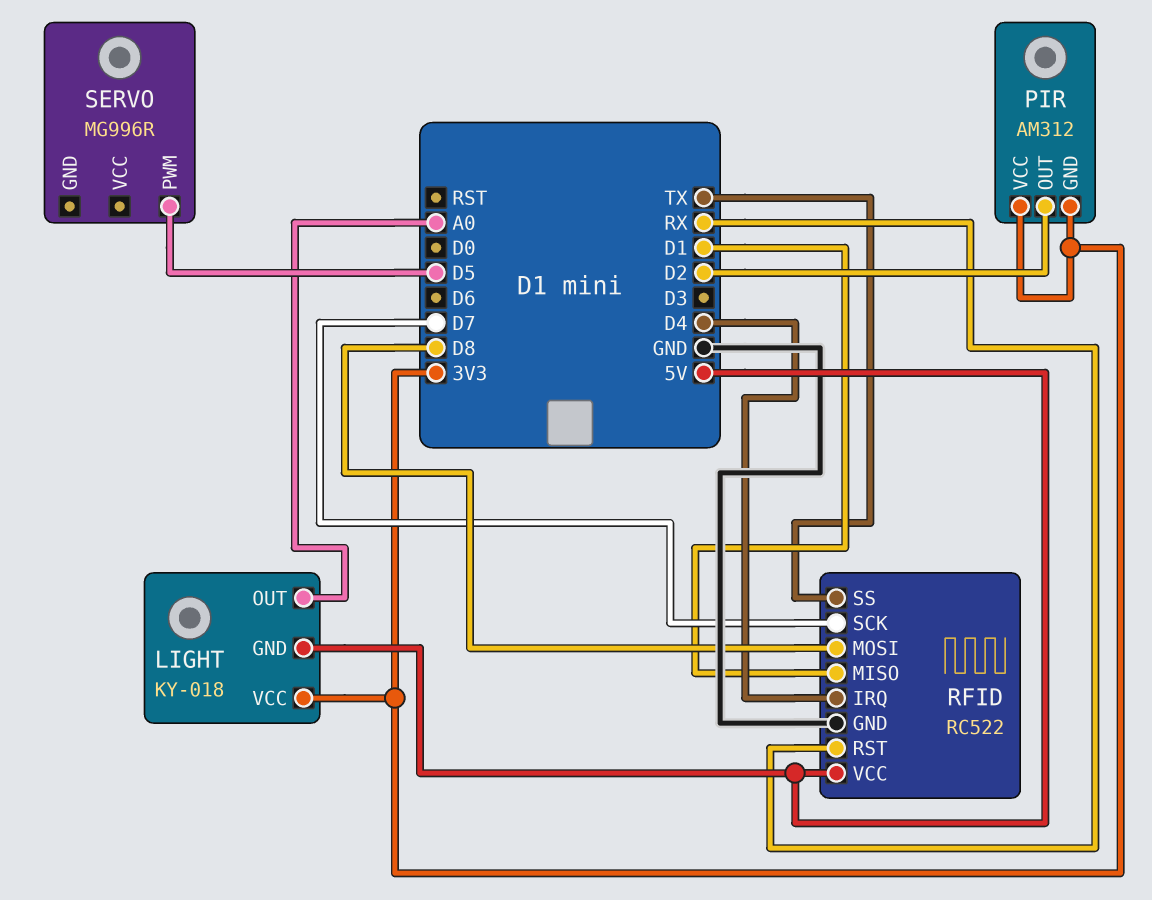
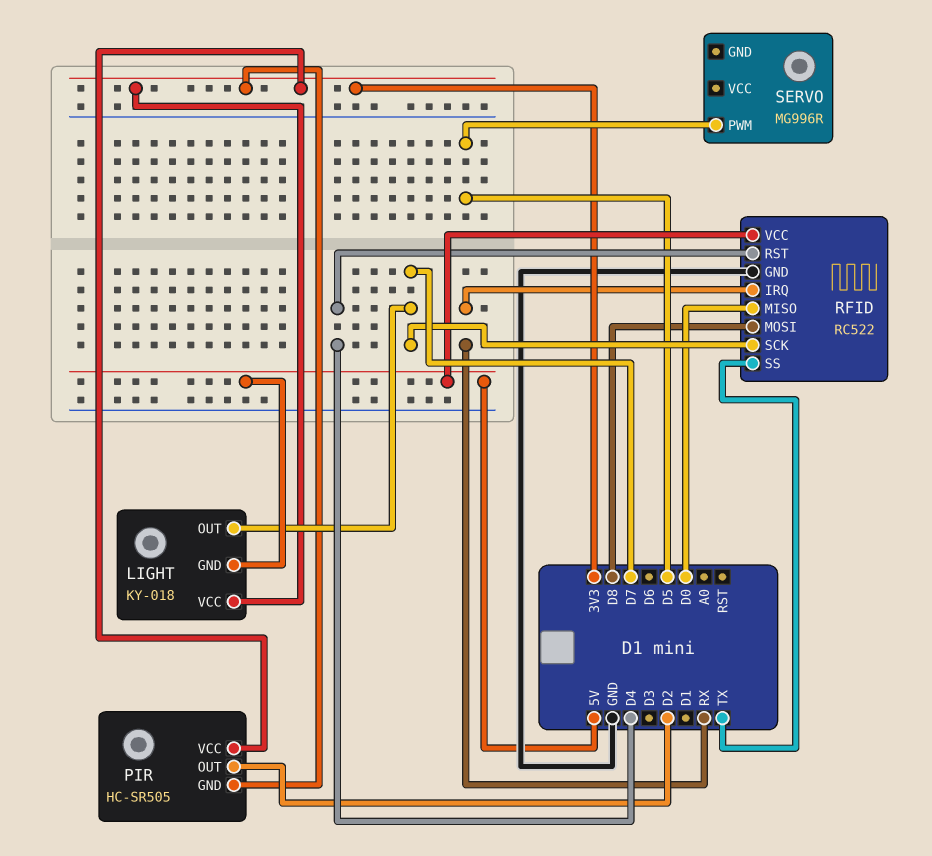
LIGHT pin OUT: A0 -> D7
PIR: AM312 -> HC-SR505
RFID pin IRQ: D4 -> RX
RFID pin MISO: D1 -> D0
RFID pin RST: RX -> D4

